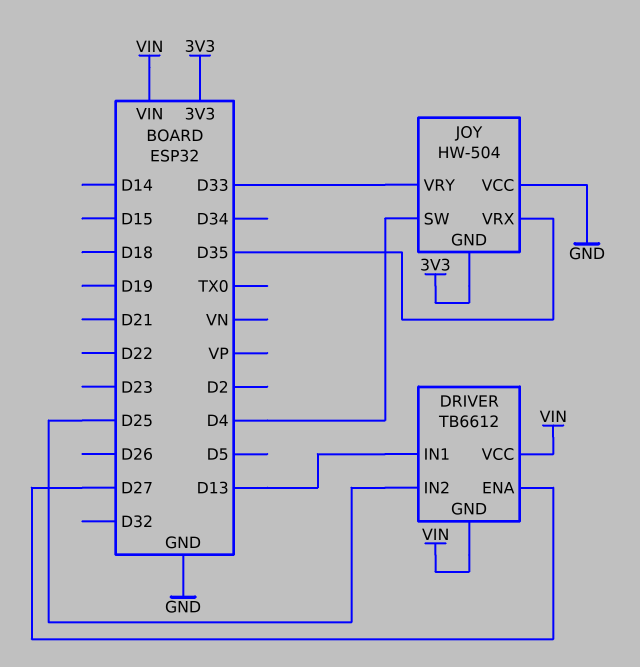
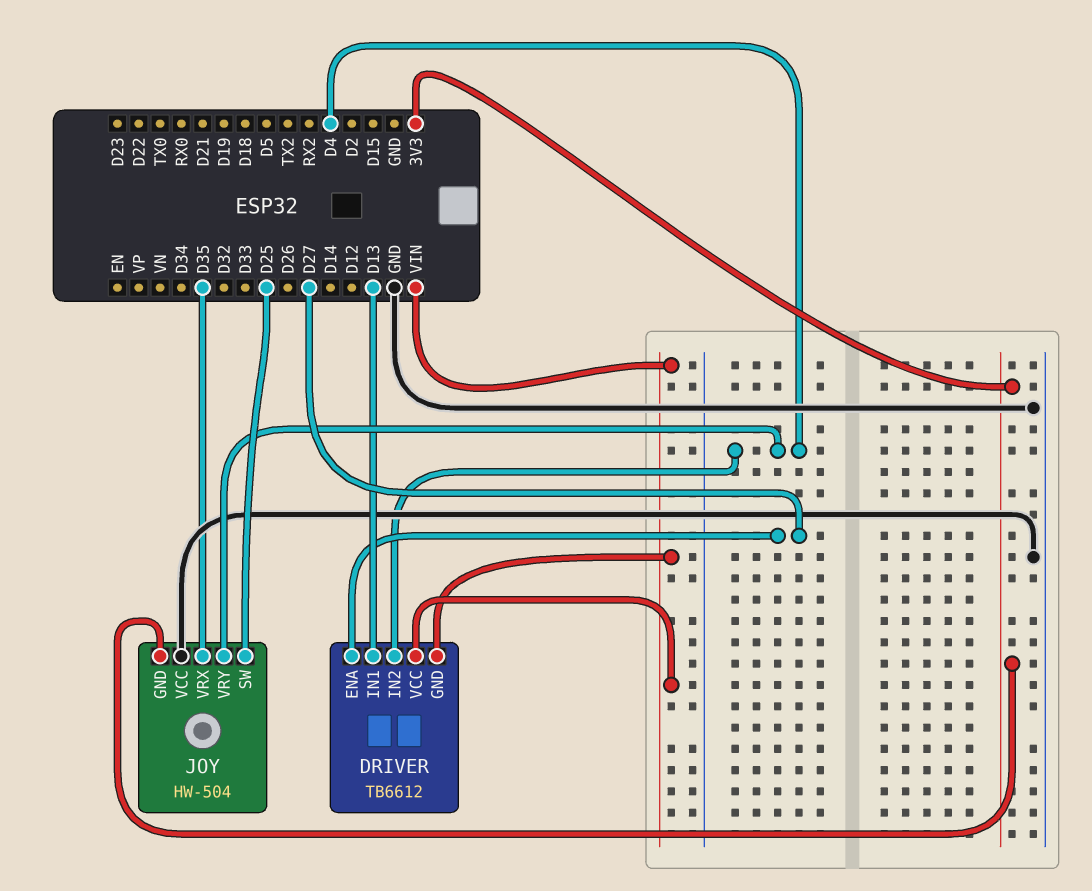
DRIVER pin IN2: D25 -> D4
JOY pin SW: D4 -> D25
JOY pin VRY: D33 -> D4

